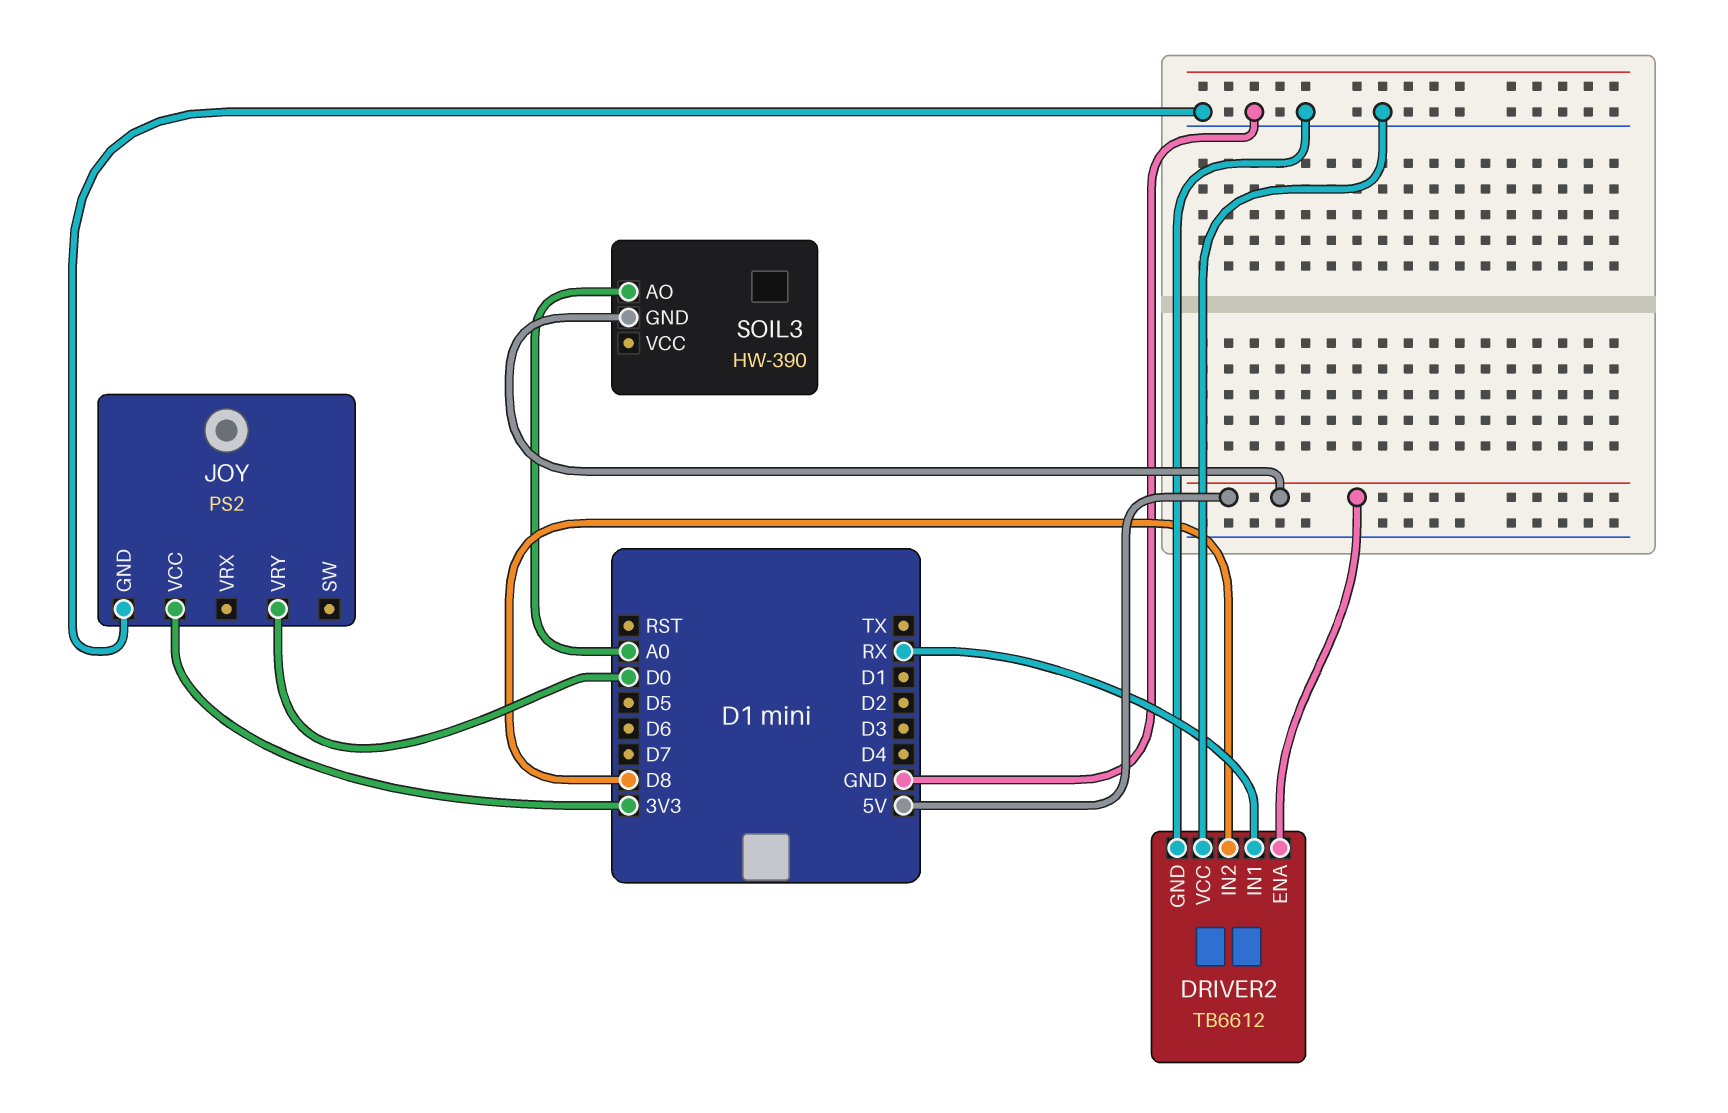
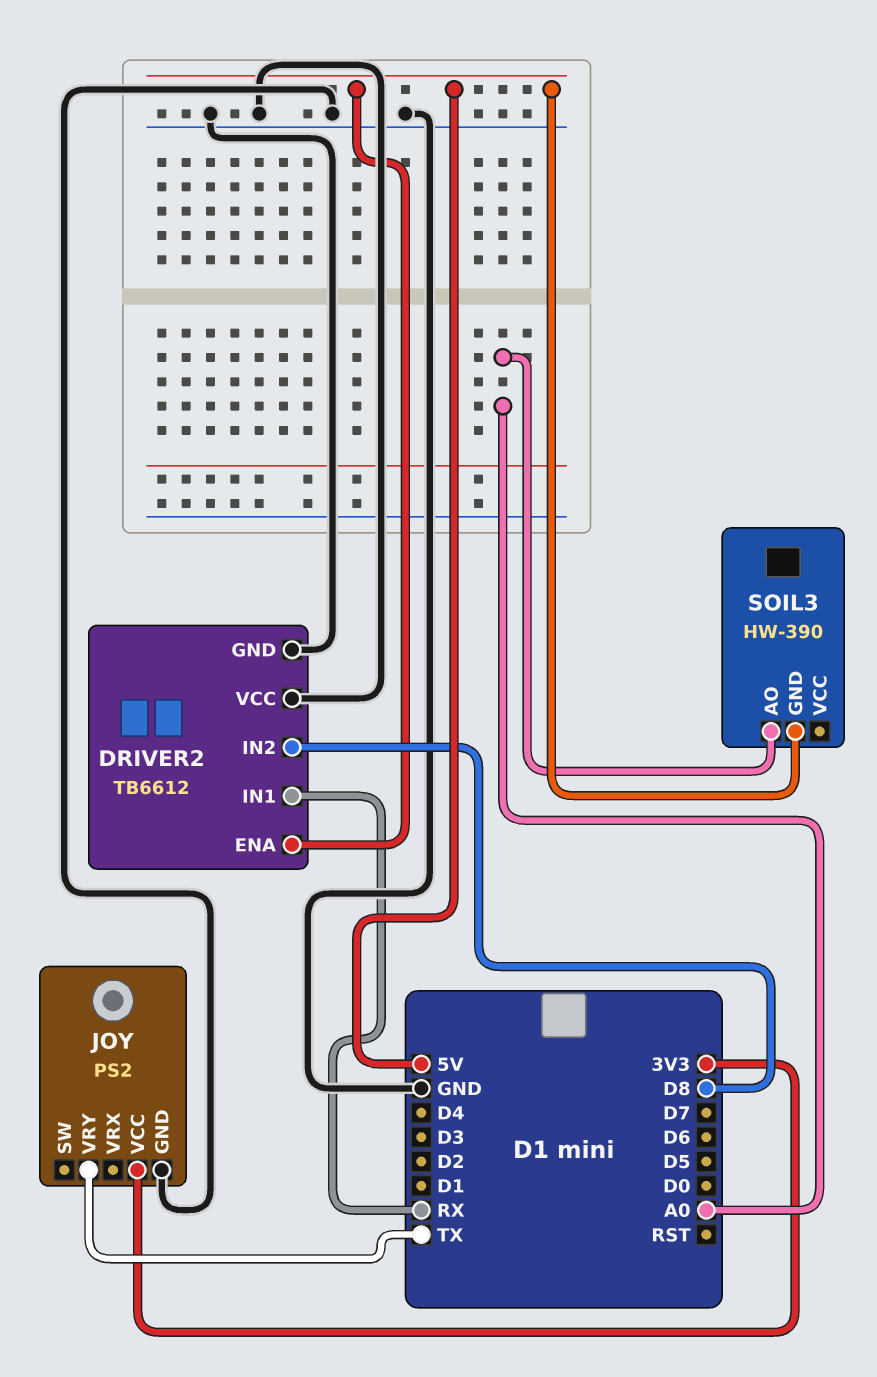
JOY pin VRY: D0 -> TX

